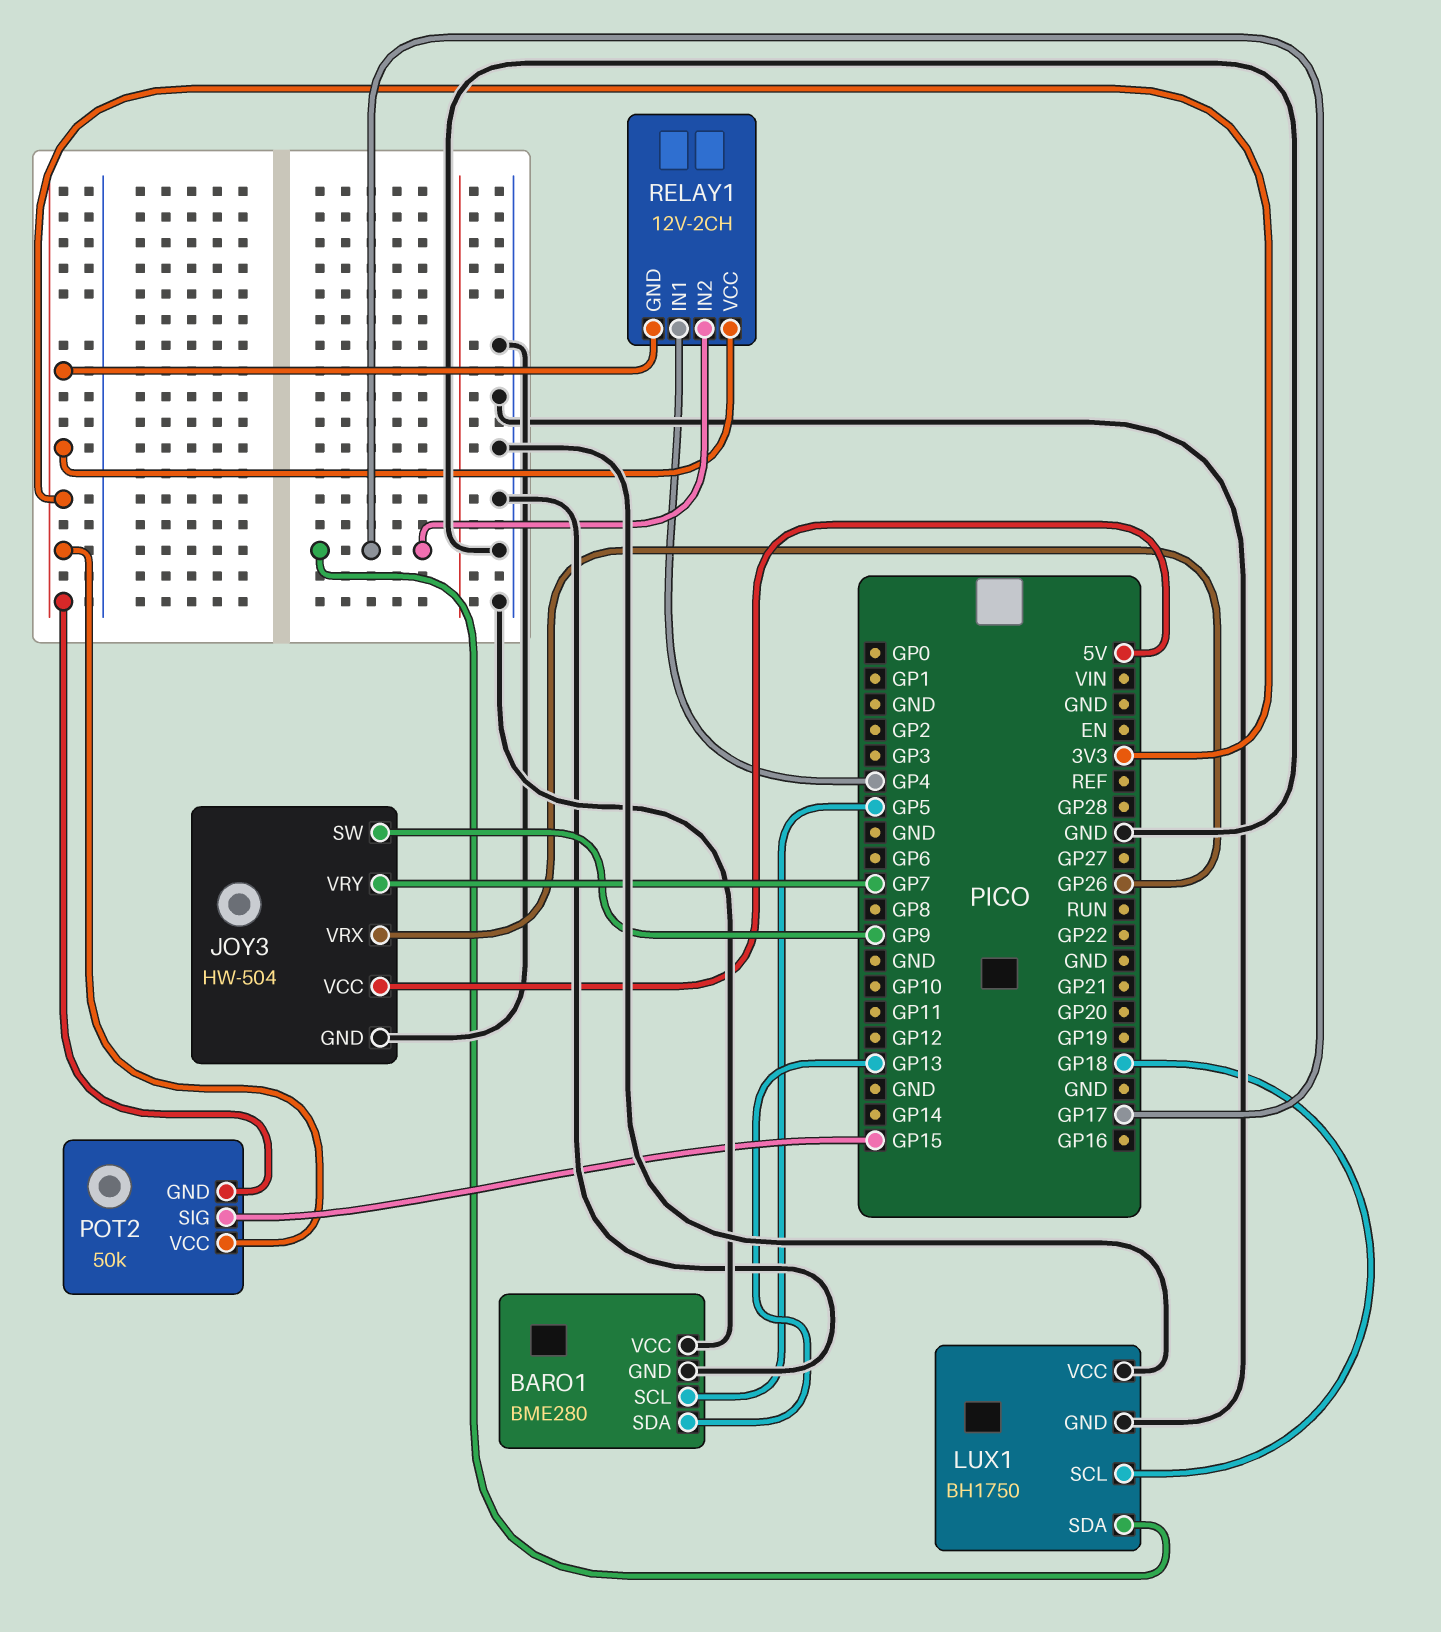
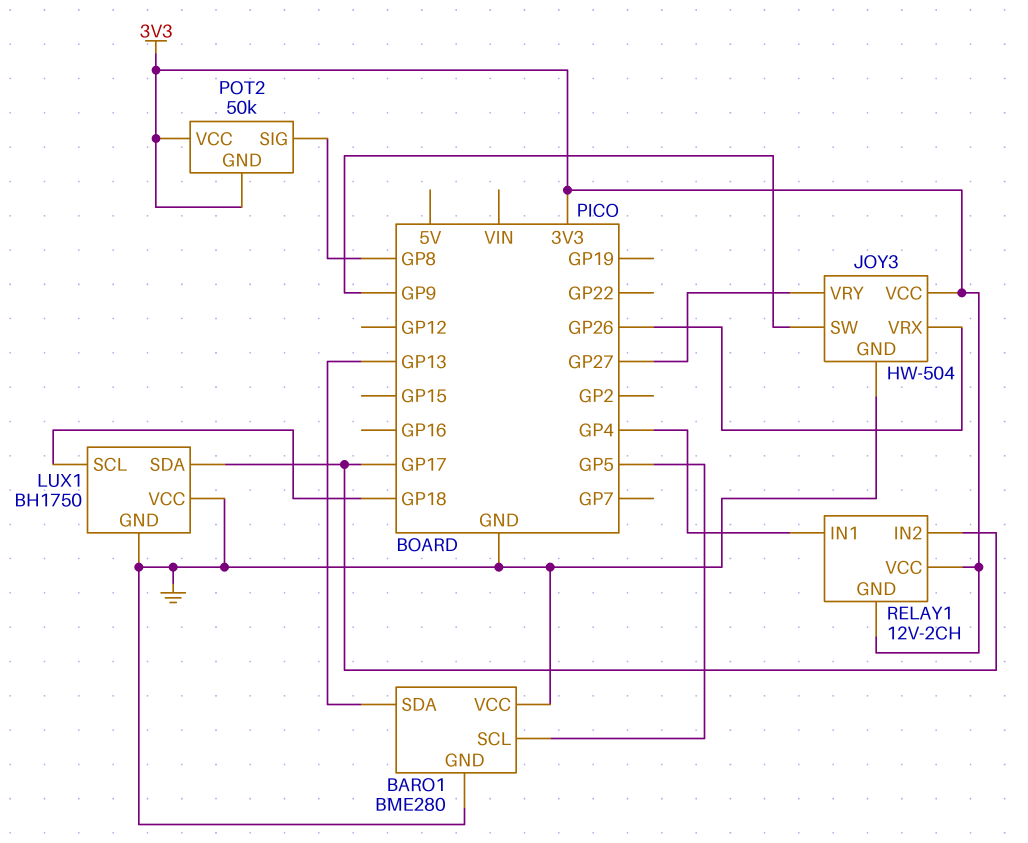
JOY3 pin VCC: 5V -> 3V3
JOY3 pin VRY: GP7 -> GP27
POT2 pin SIG: GP15 -> GP8

